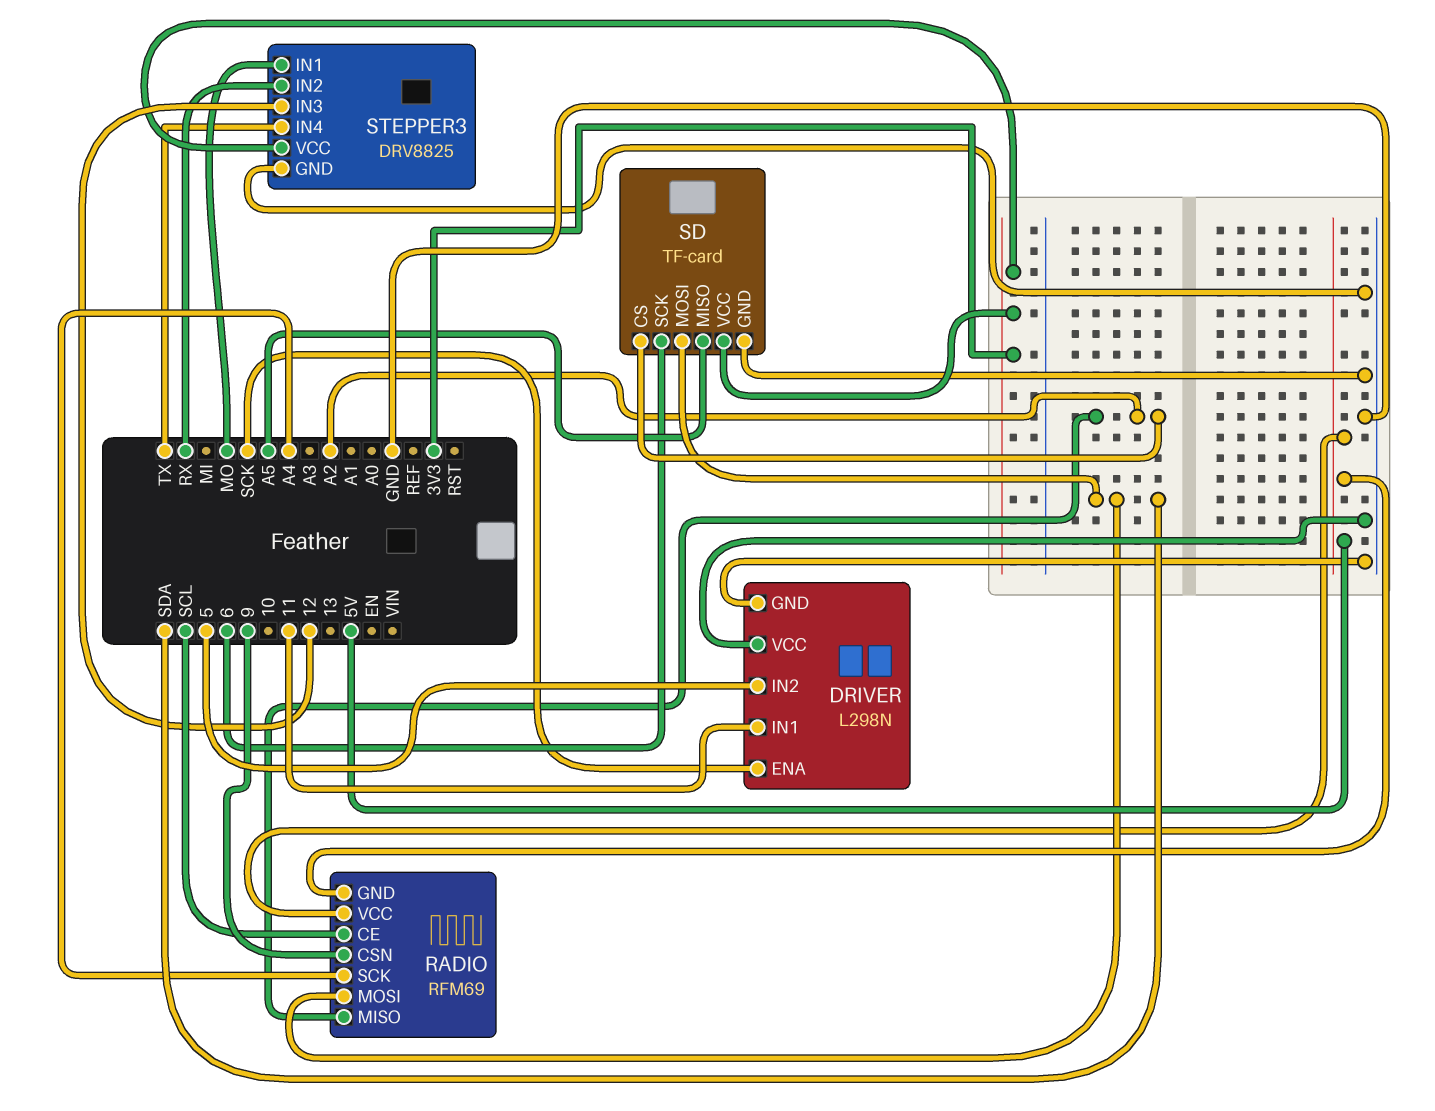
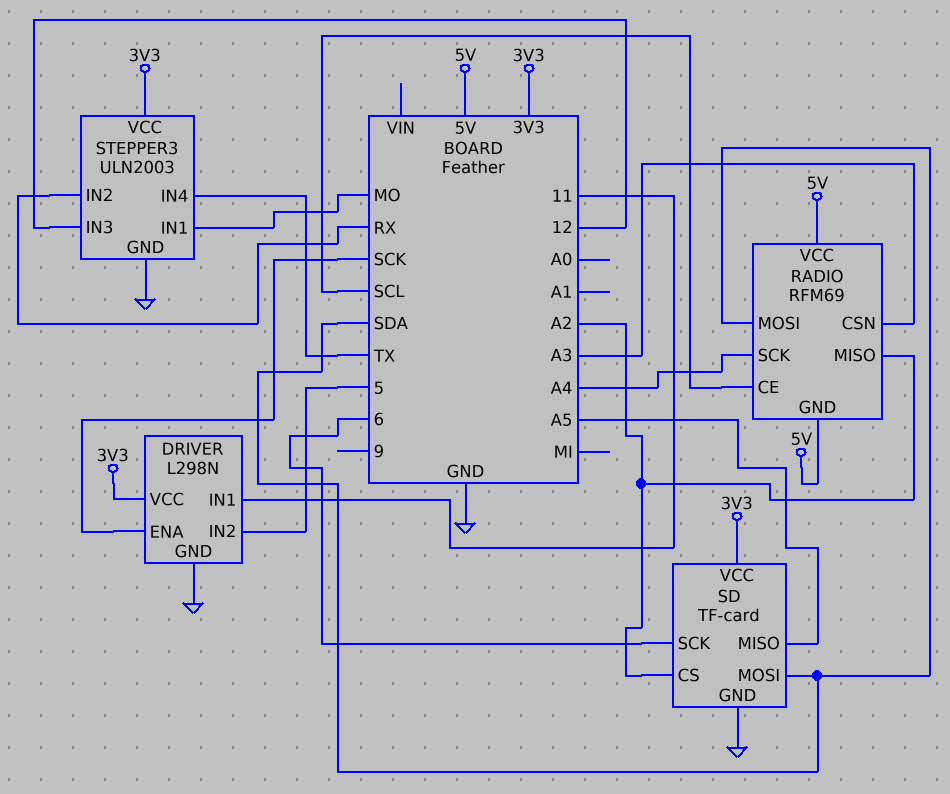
DRIVER pin VCC: GND -> 3V3
RADIO pin CSN: 9 -> A3
STEPPER3: DRV8825 -> ULN2003

